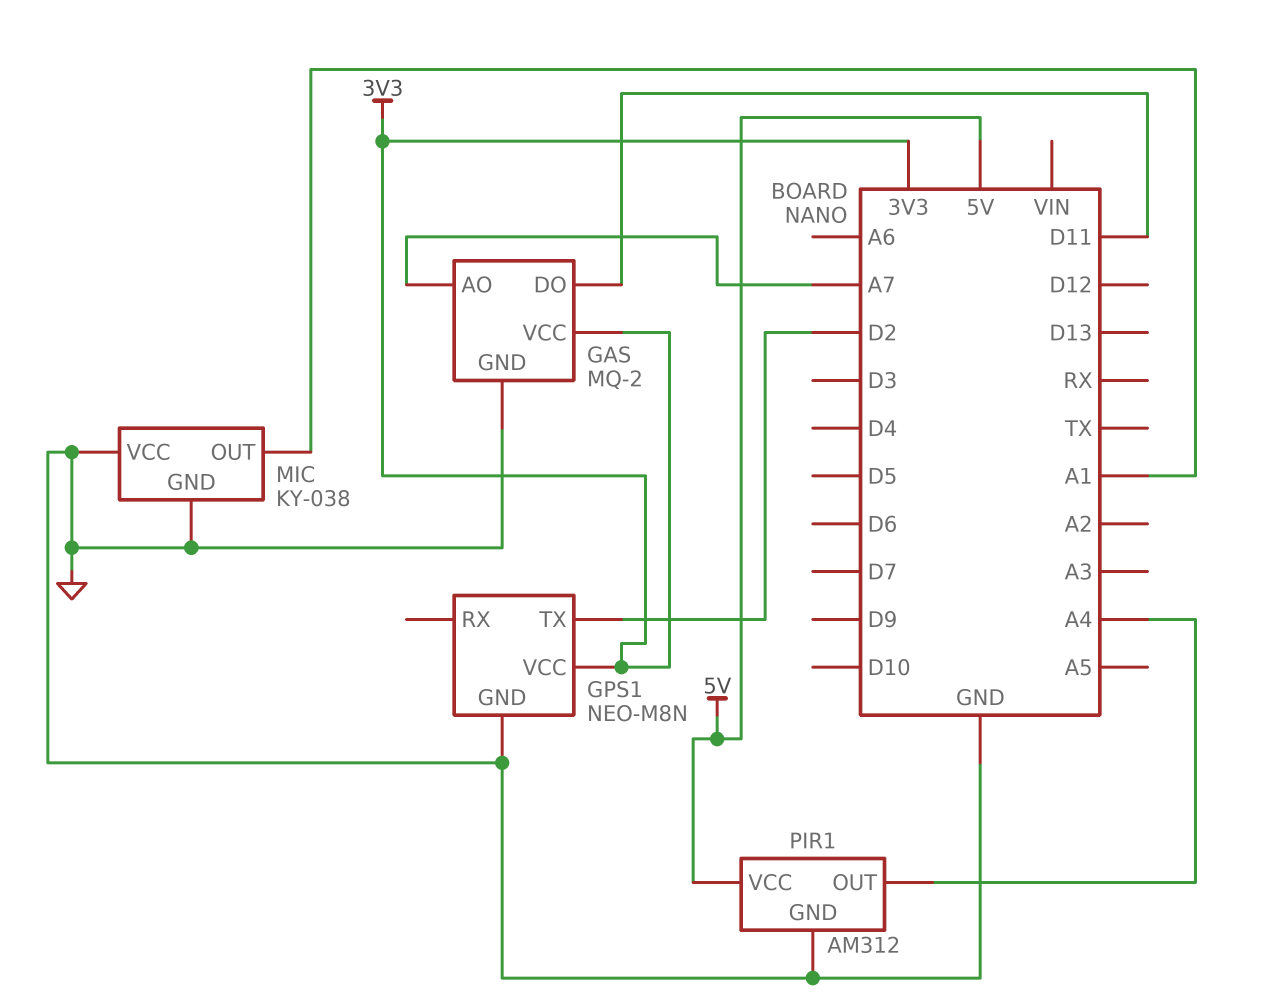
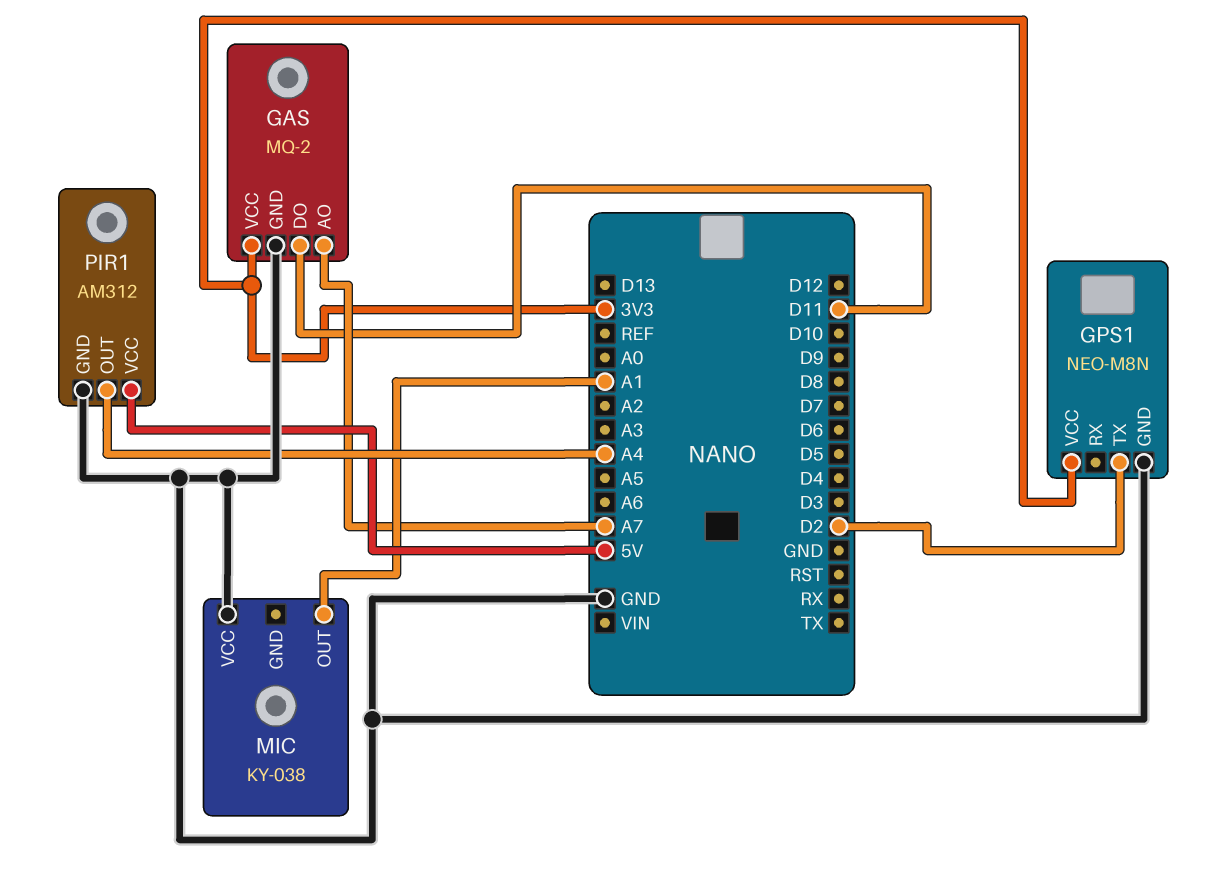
MIC pin GND: GND -> none

